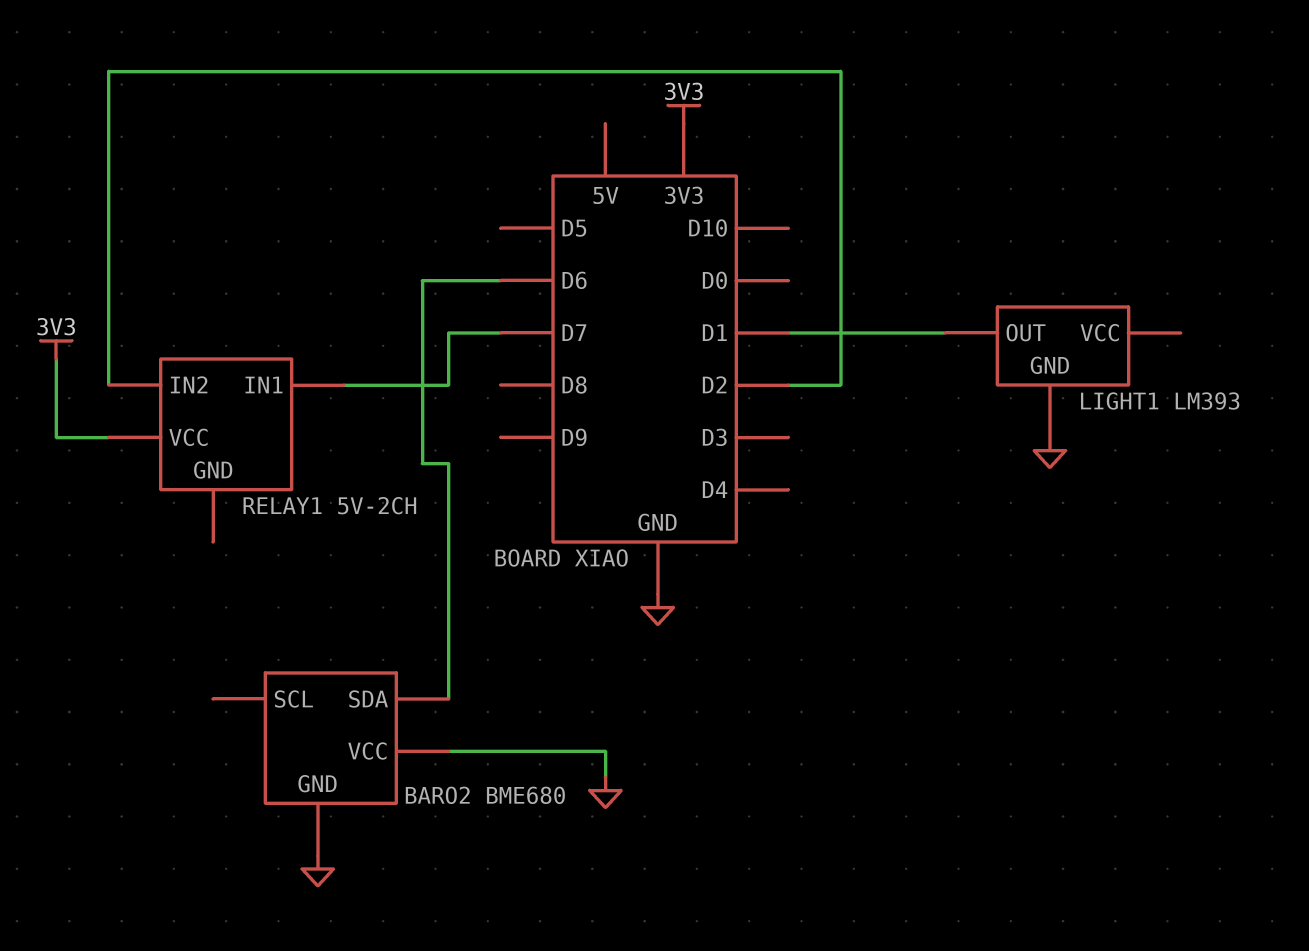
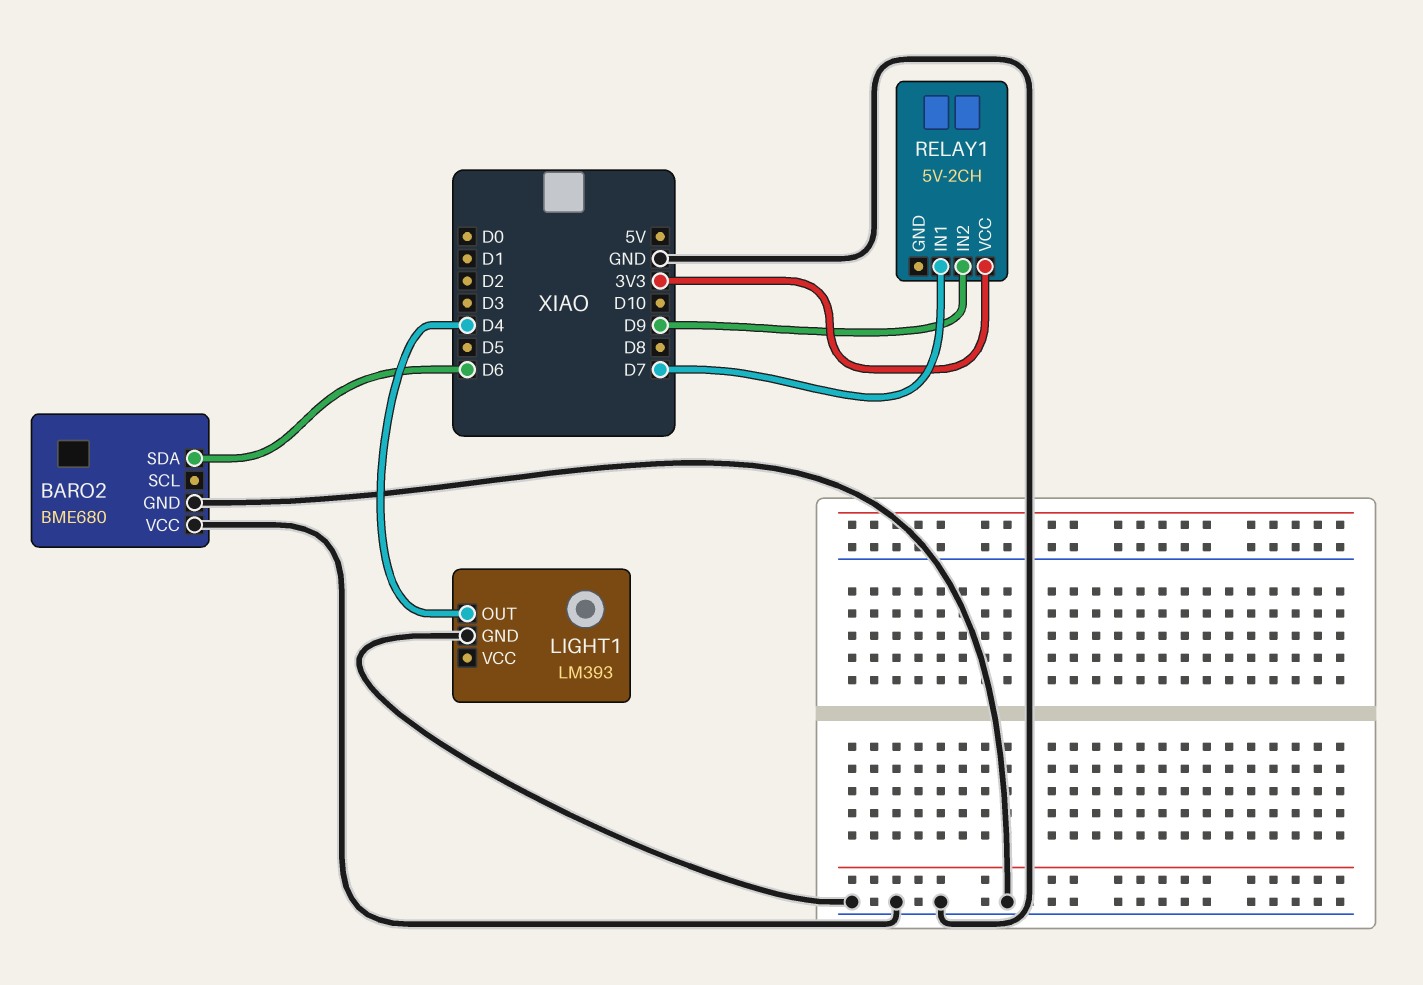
LIGHT1 pin OUT: D1 -> D4
RELAY1 pin IN2: D2 -> D9

